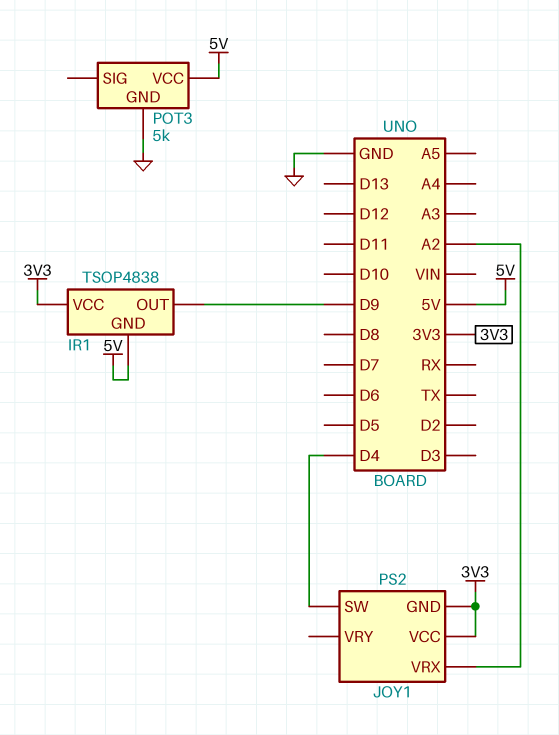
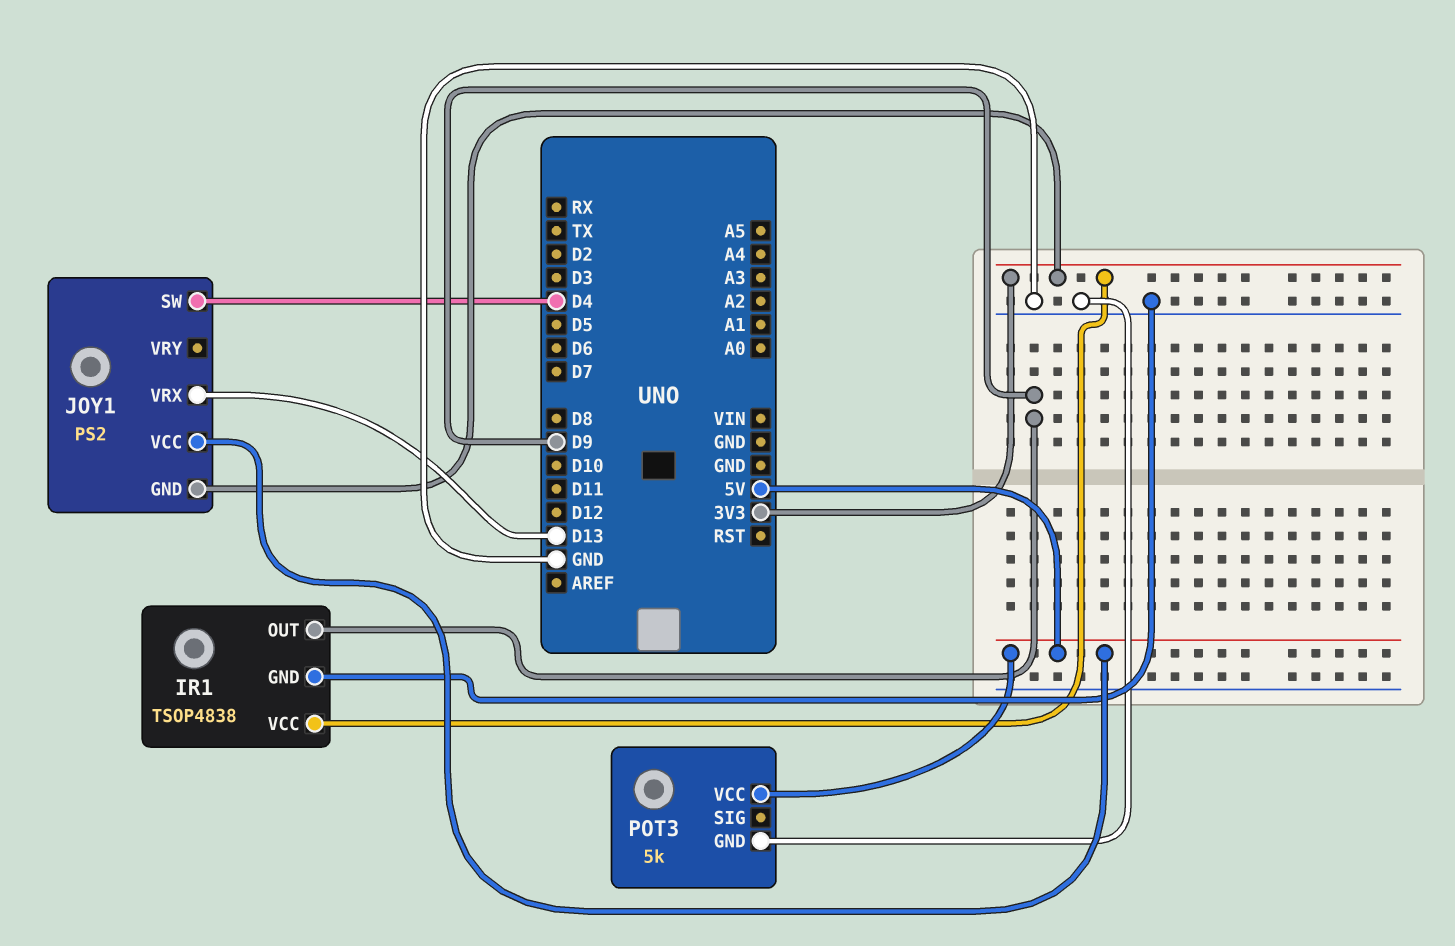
IR1 pin GND: 5V -> GND
JOY1 pin VCC: 3V3 -> 5V
JOY1 pin VRX: A2 -> D13

